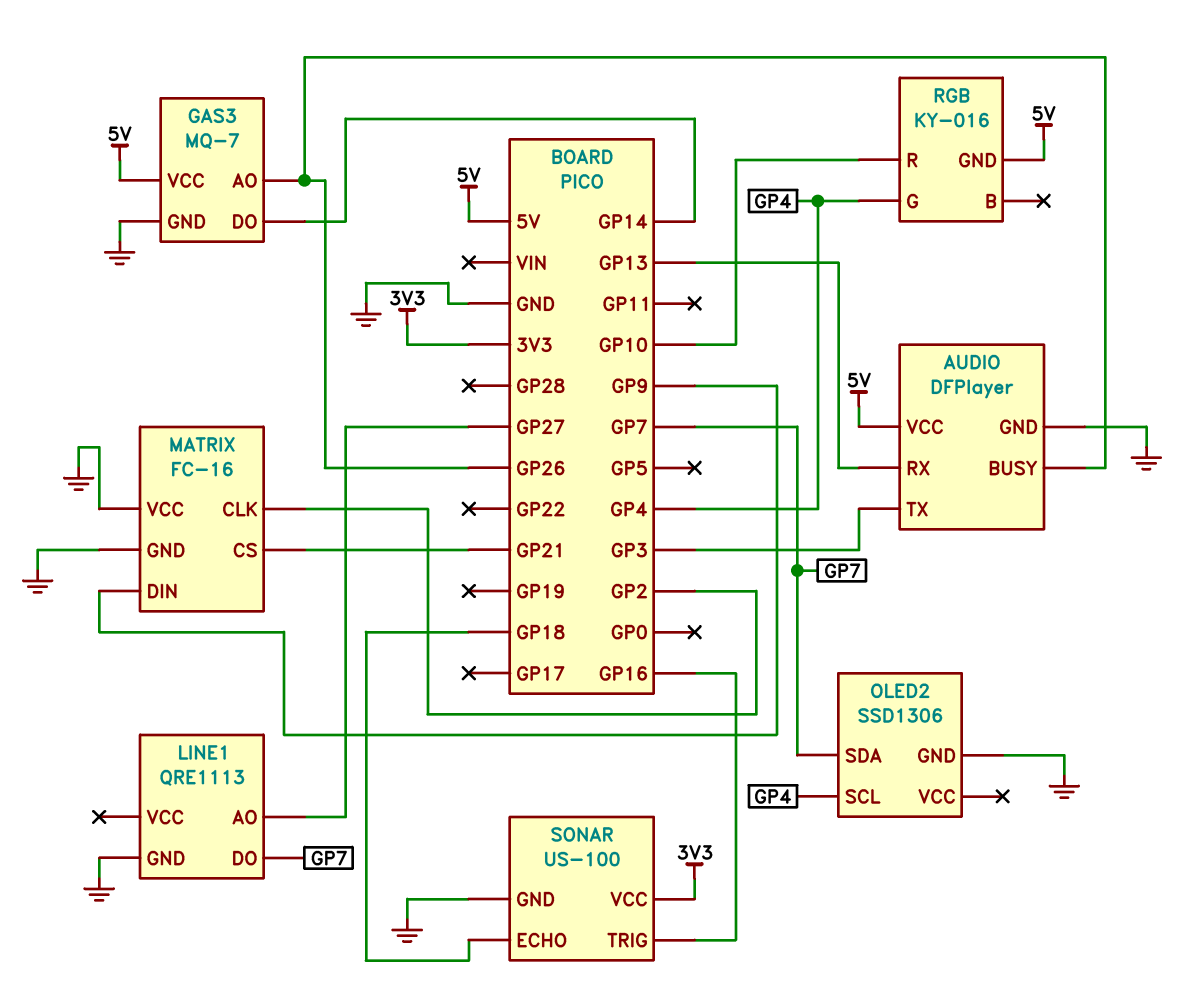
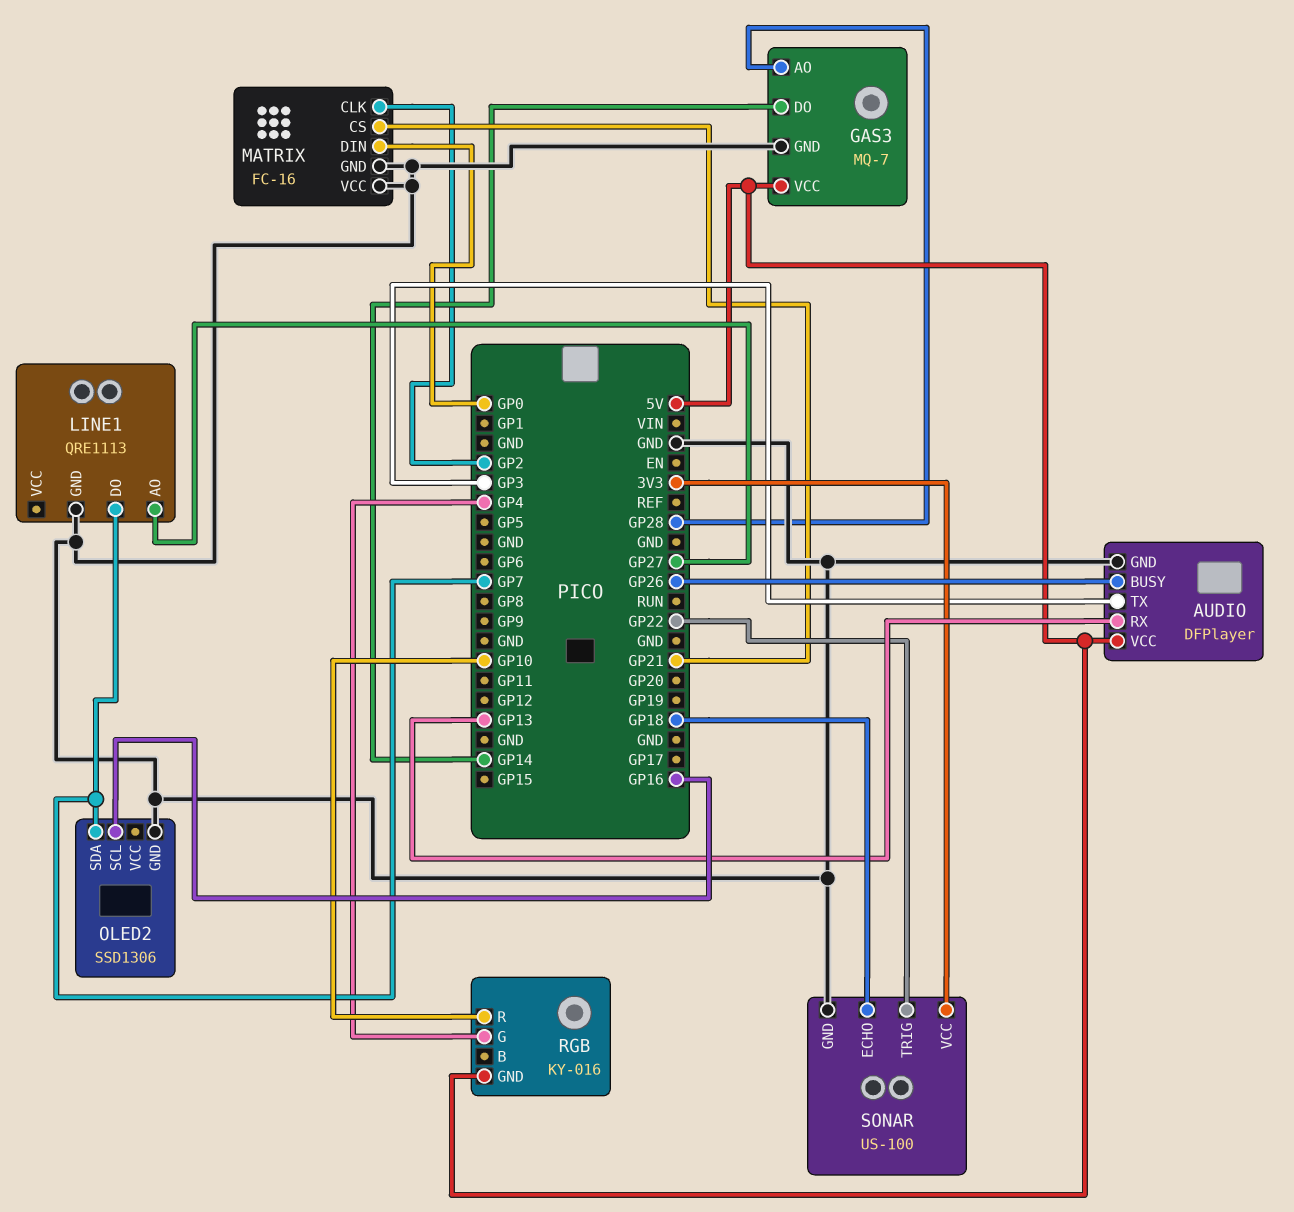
GAS3 pin AO: GP26 -> GP28
MATRIX pin DIN: GP9 -> GP0
OLED2 pin SCL: GP4 -> GP16
SONAR pin TRIG: GP16 -> GP22

